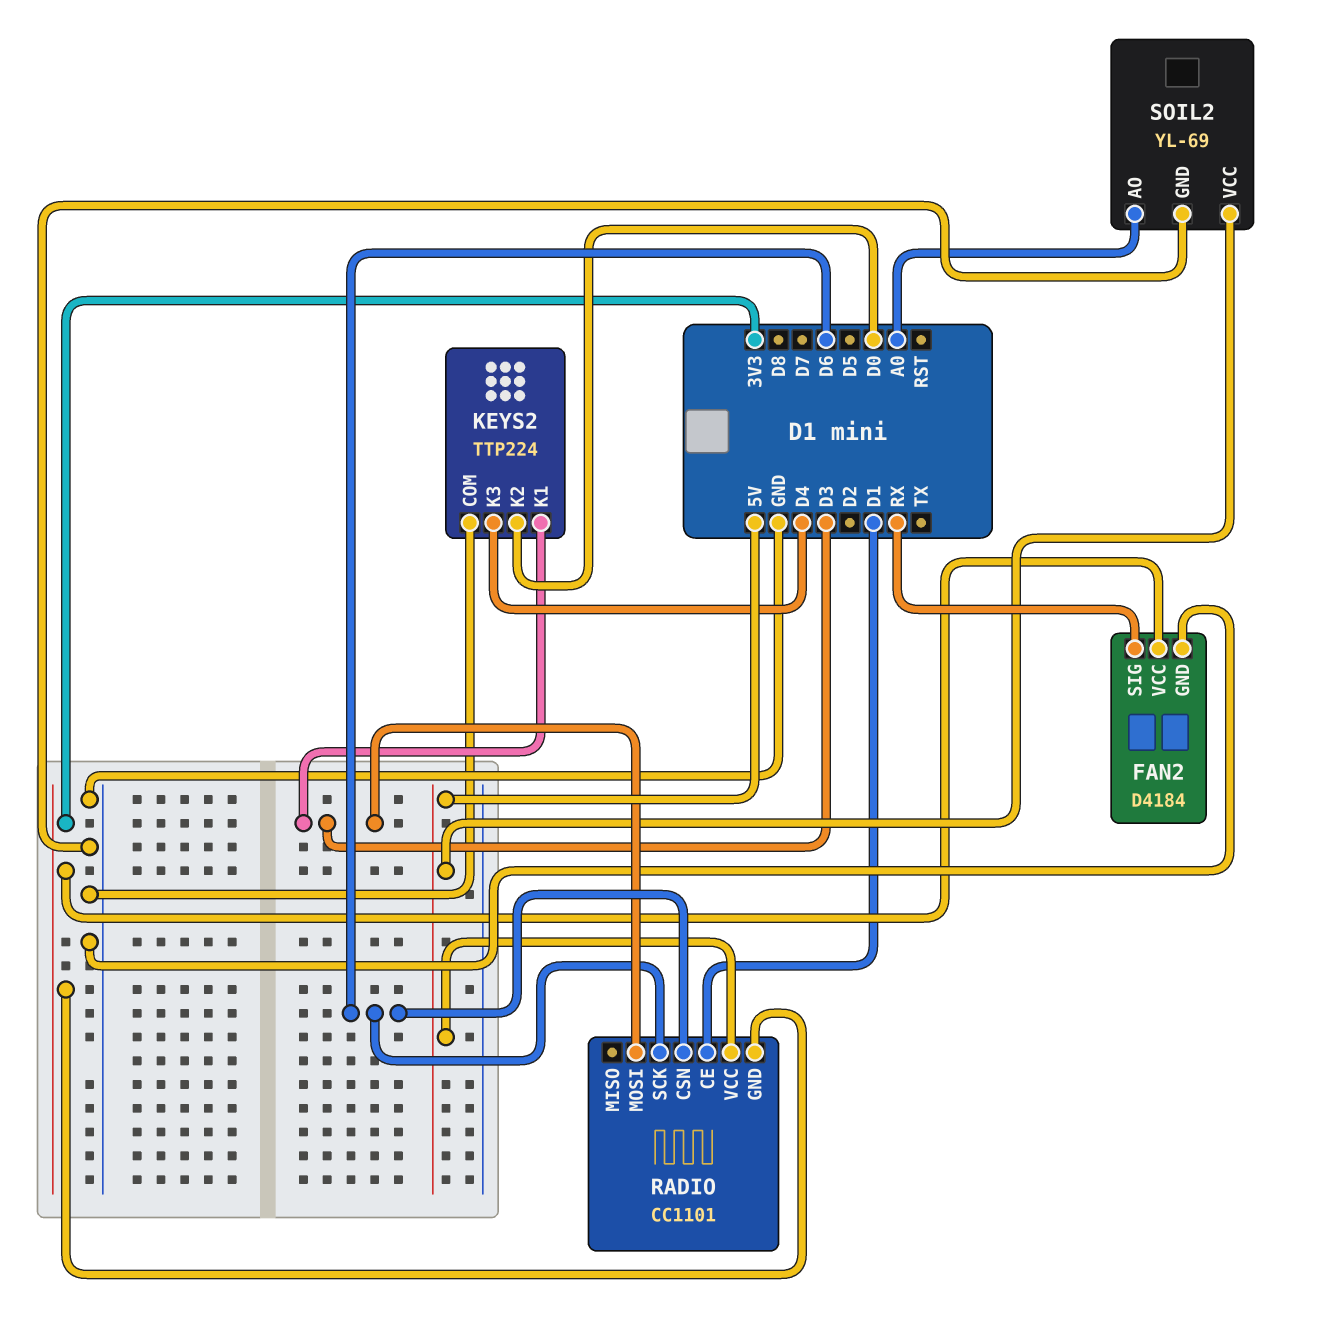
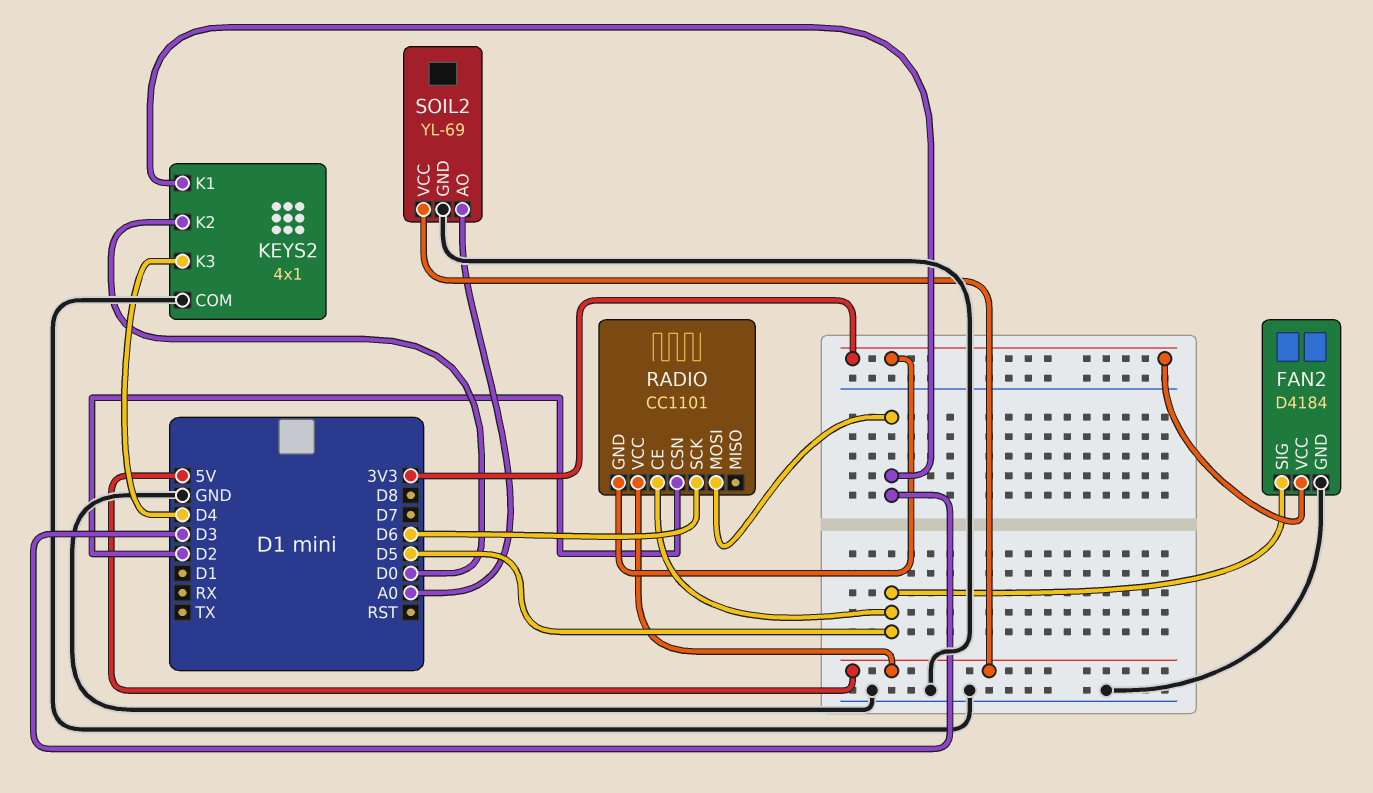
FAN2 pin SIG: RX -> D5
KEYS2: TTP224 -> 4x1
RADIO pin CE: D1 -> D5
RADIO pin CSN: D6 -> D2

